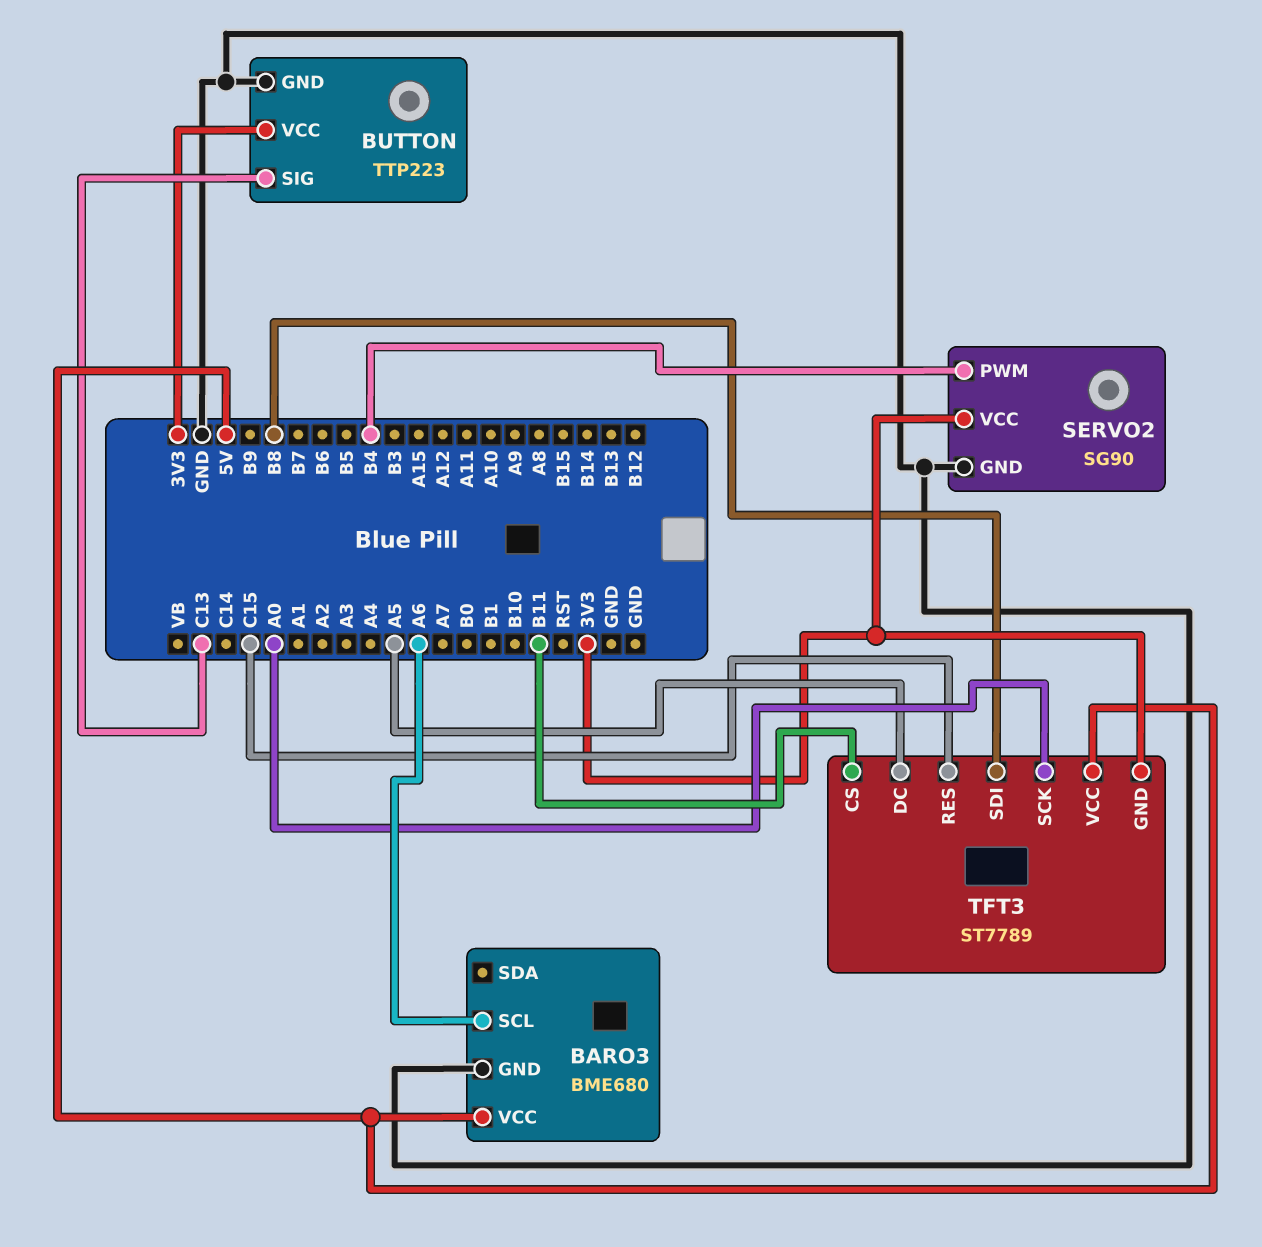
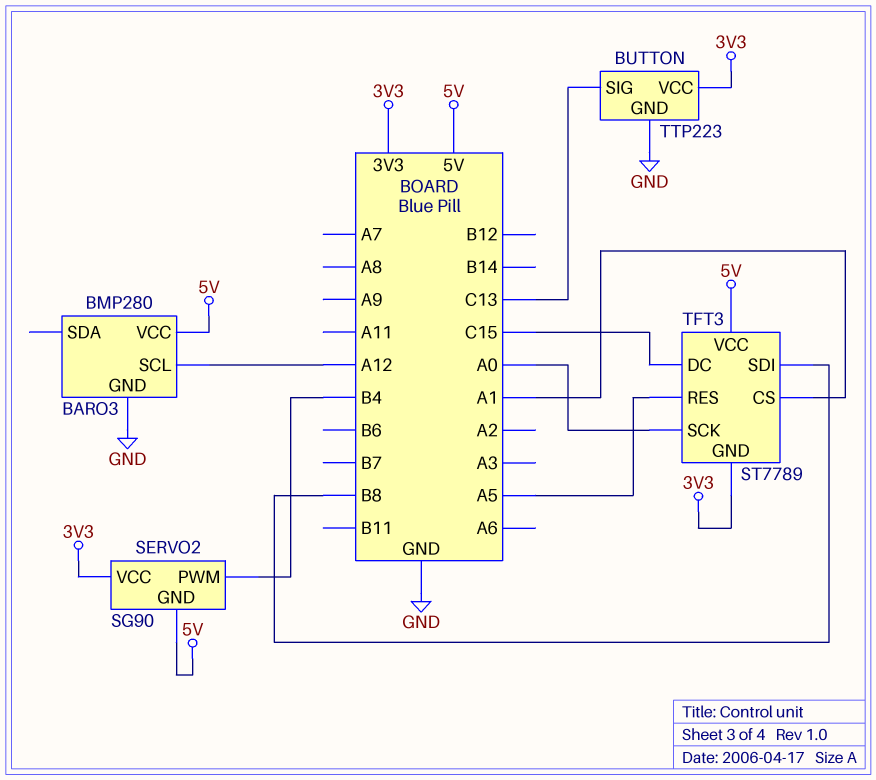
BARO3: BME680 -> BMP280
BARO3 pin SCL: A6 -> A12
SERVO2 pin GND: GND -> 5V
TFT3 pin CS: B11 -> A1
TFT3 pin DC: A5 -> C15
TFT3 pin RES: C15 -> A5

